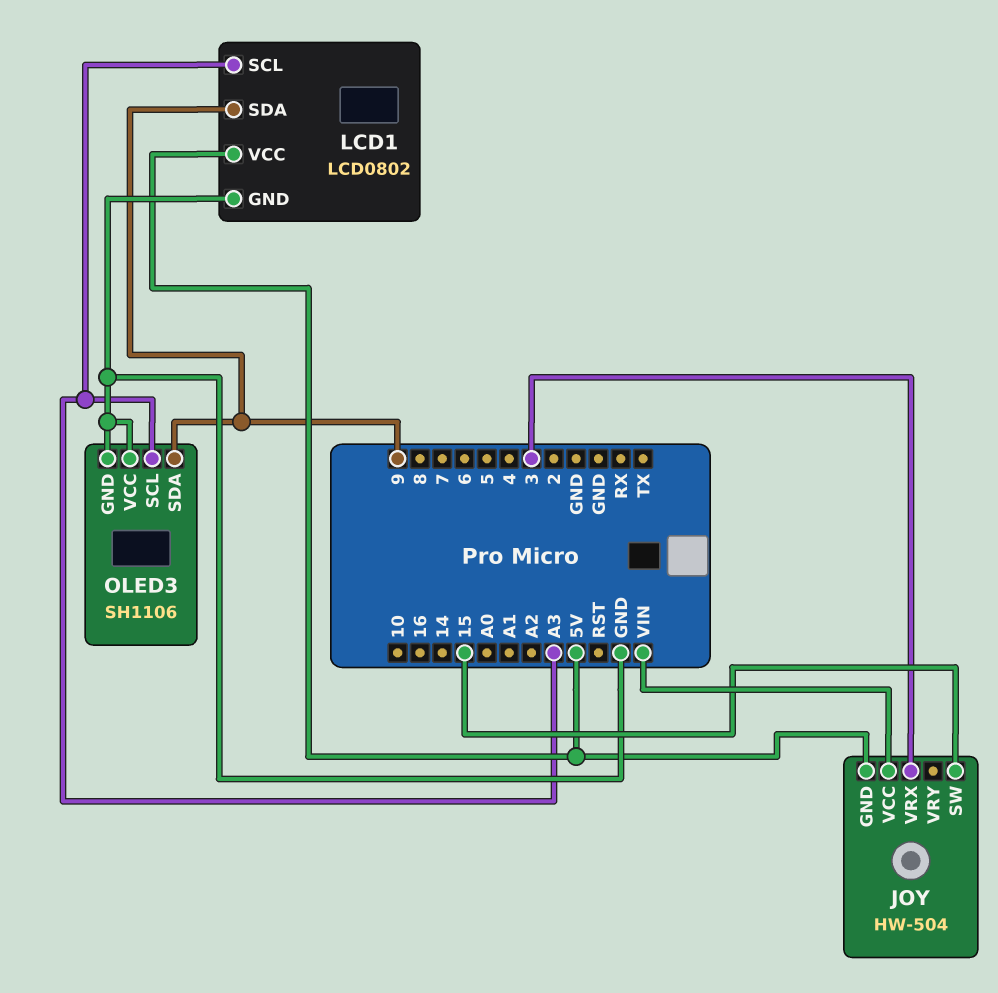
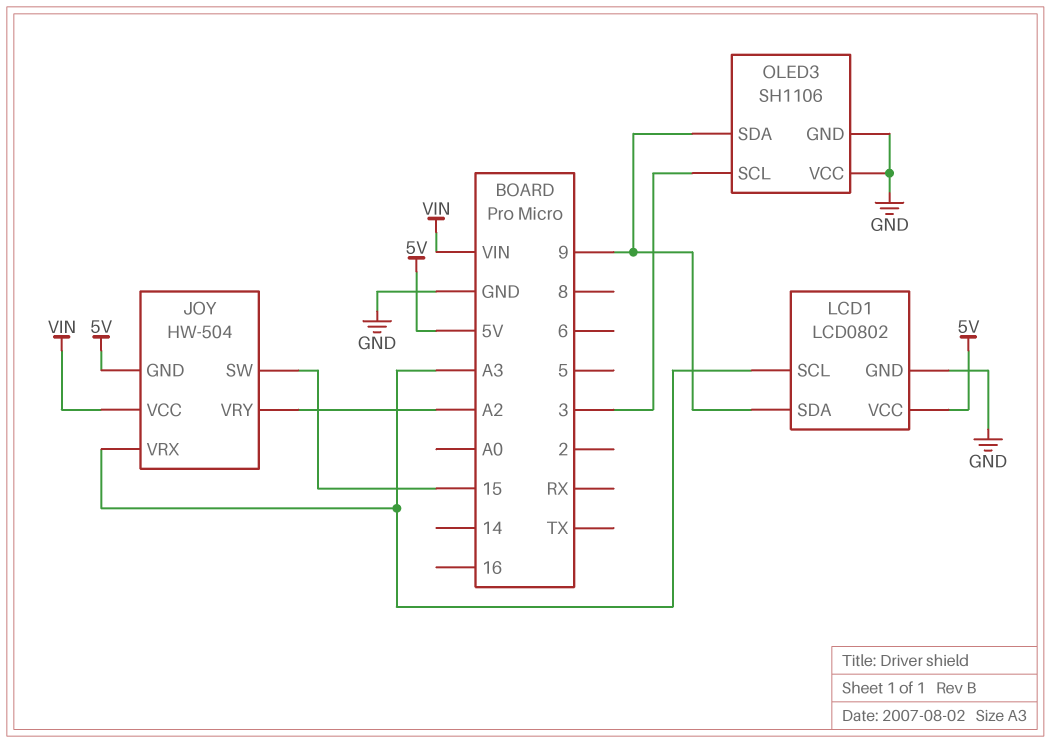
JOY pin VRX: 3 -> A3
JOY pin VRY: none -> A2
OLED3 pin SCL: A3 -> 3

